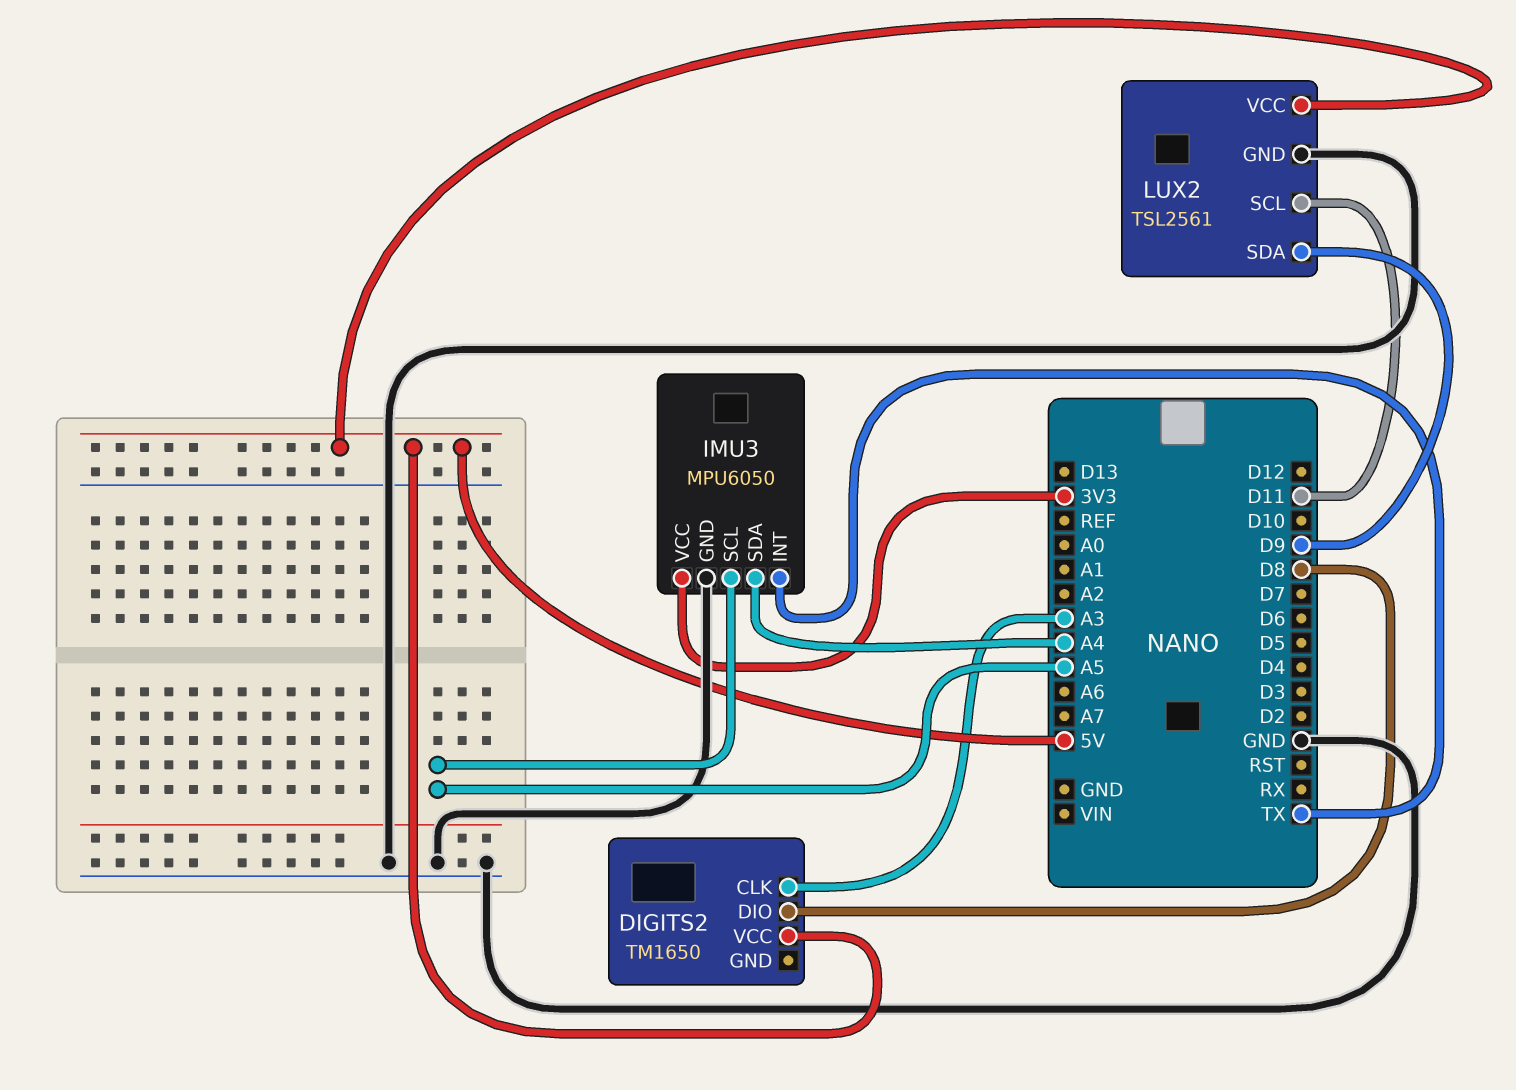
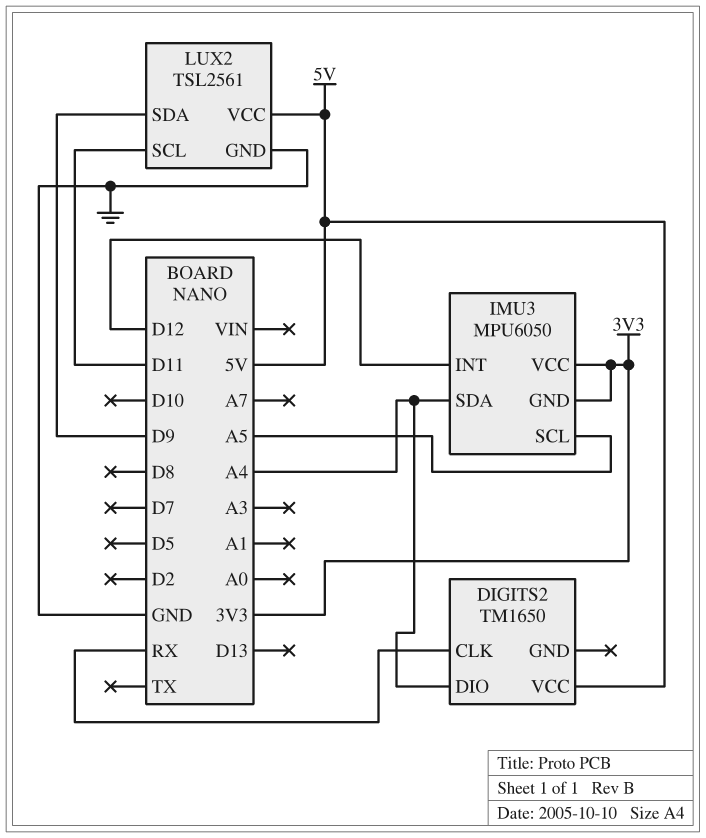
DIGITS2 pin CLK: A3 -> RX
DIGITS2 pin DIO: D8 -> A4
IMU3 pin GND: GND -> 3V3
IMU3 pin INT: TX -> D12

